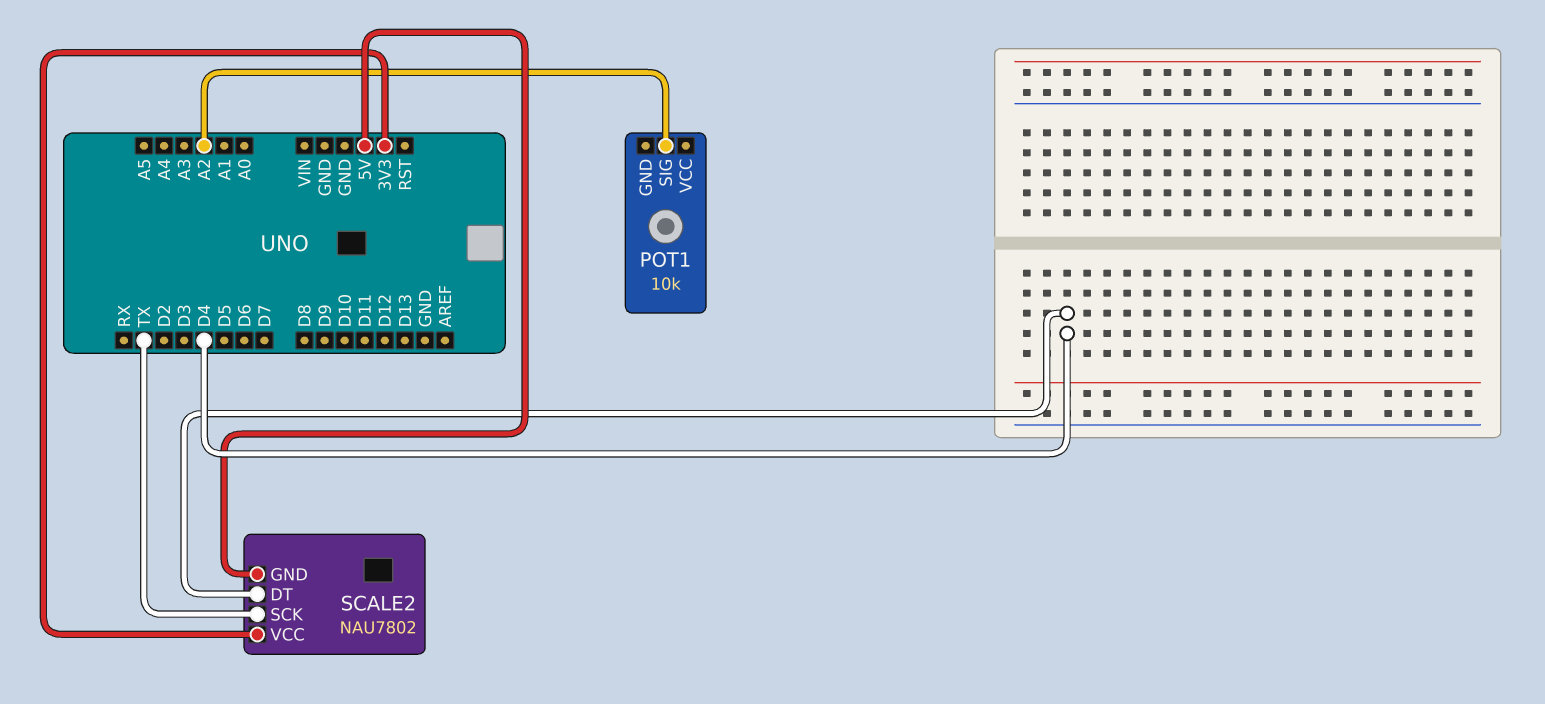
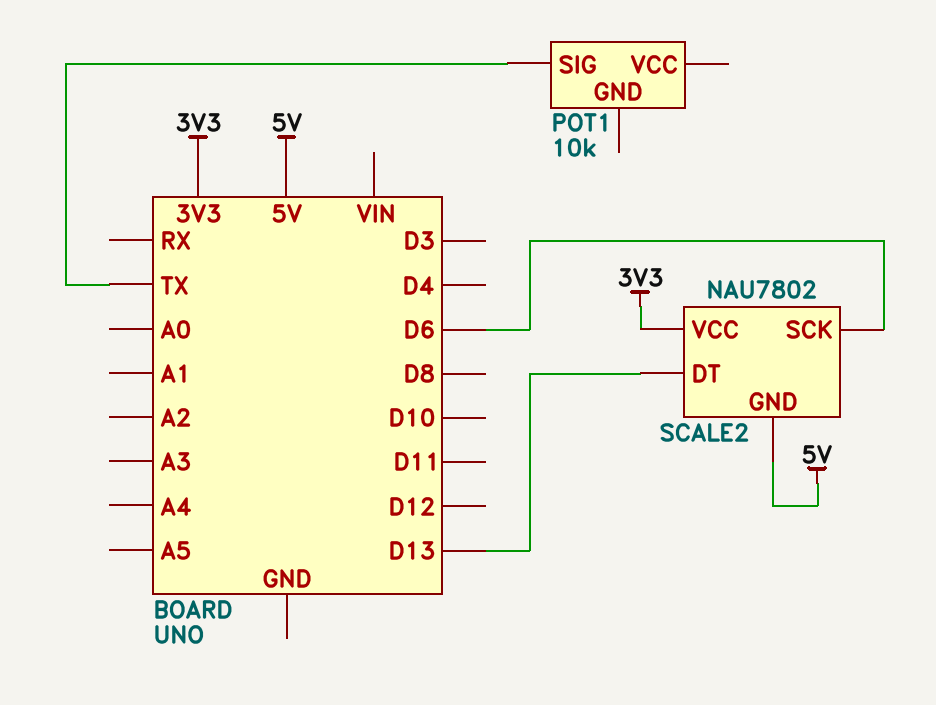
POT1 pin SIG: A2 -> TX
SCALE2 pin DT: D4 -> D13
SCALE2 pin SCK: TX -> D6

